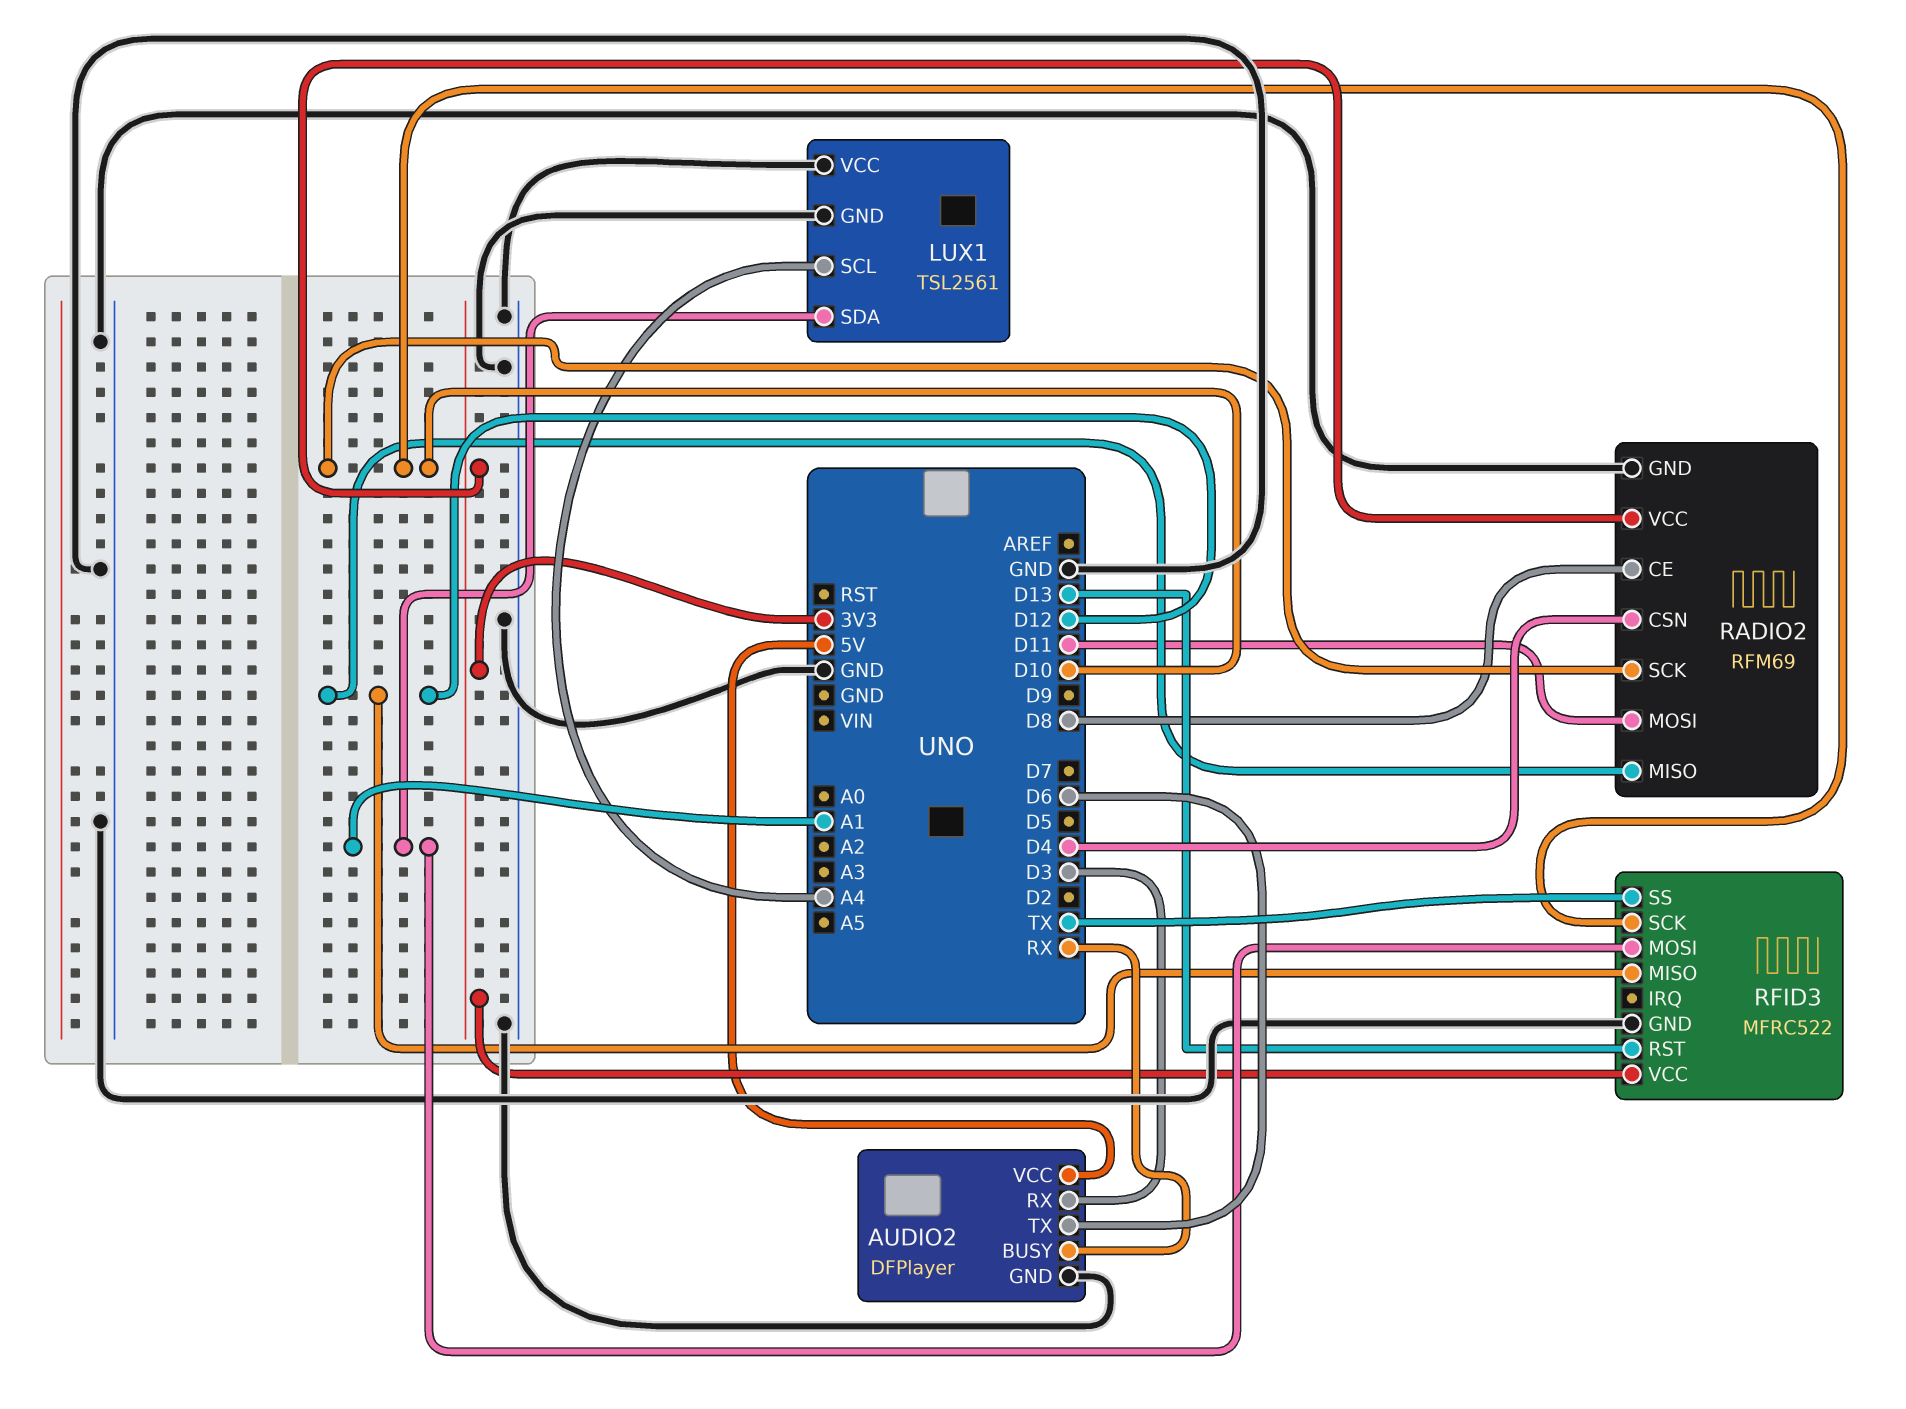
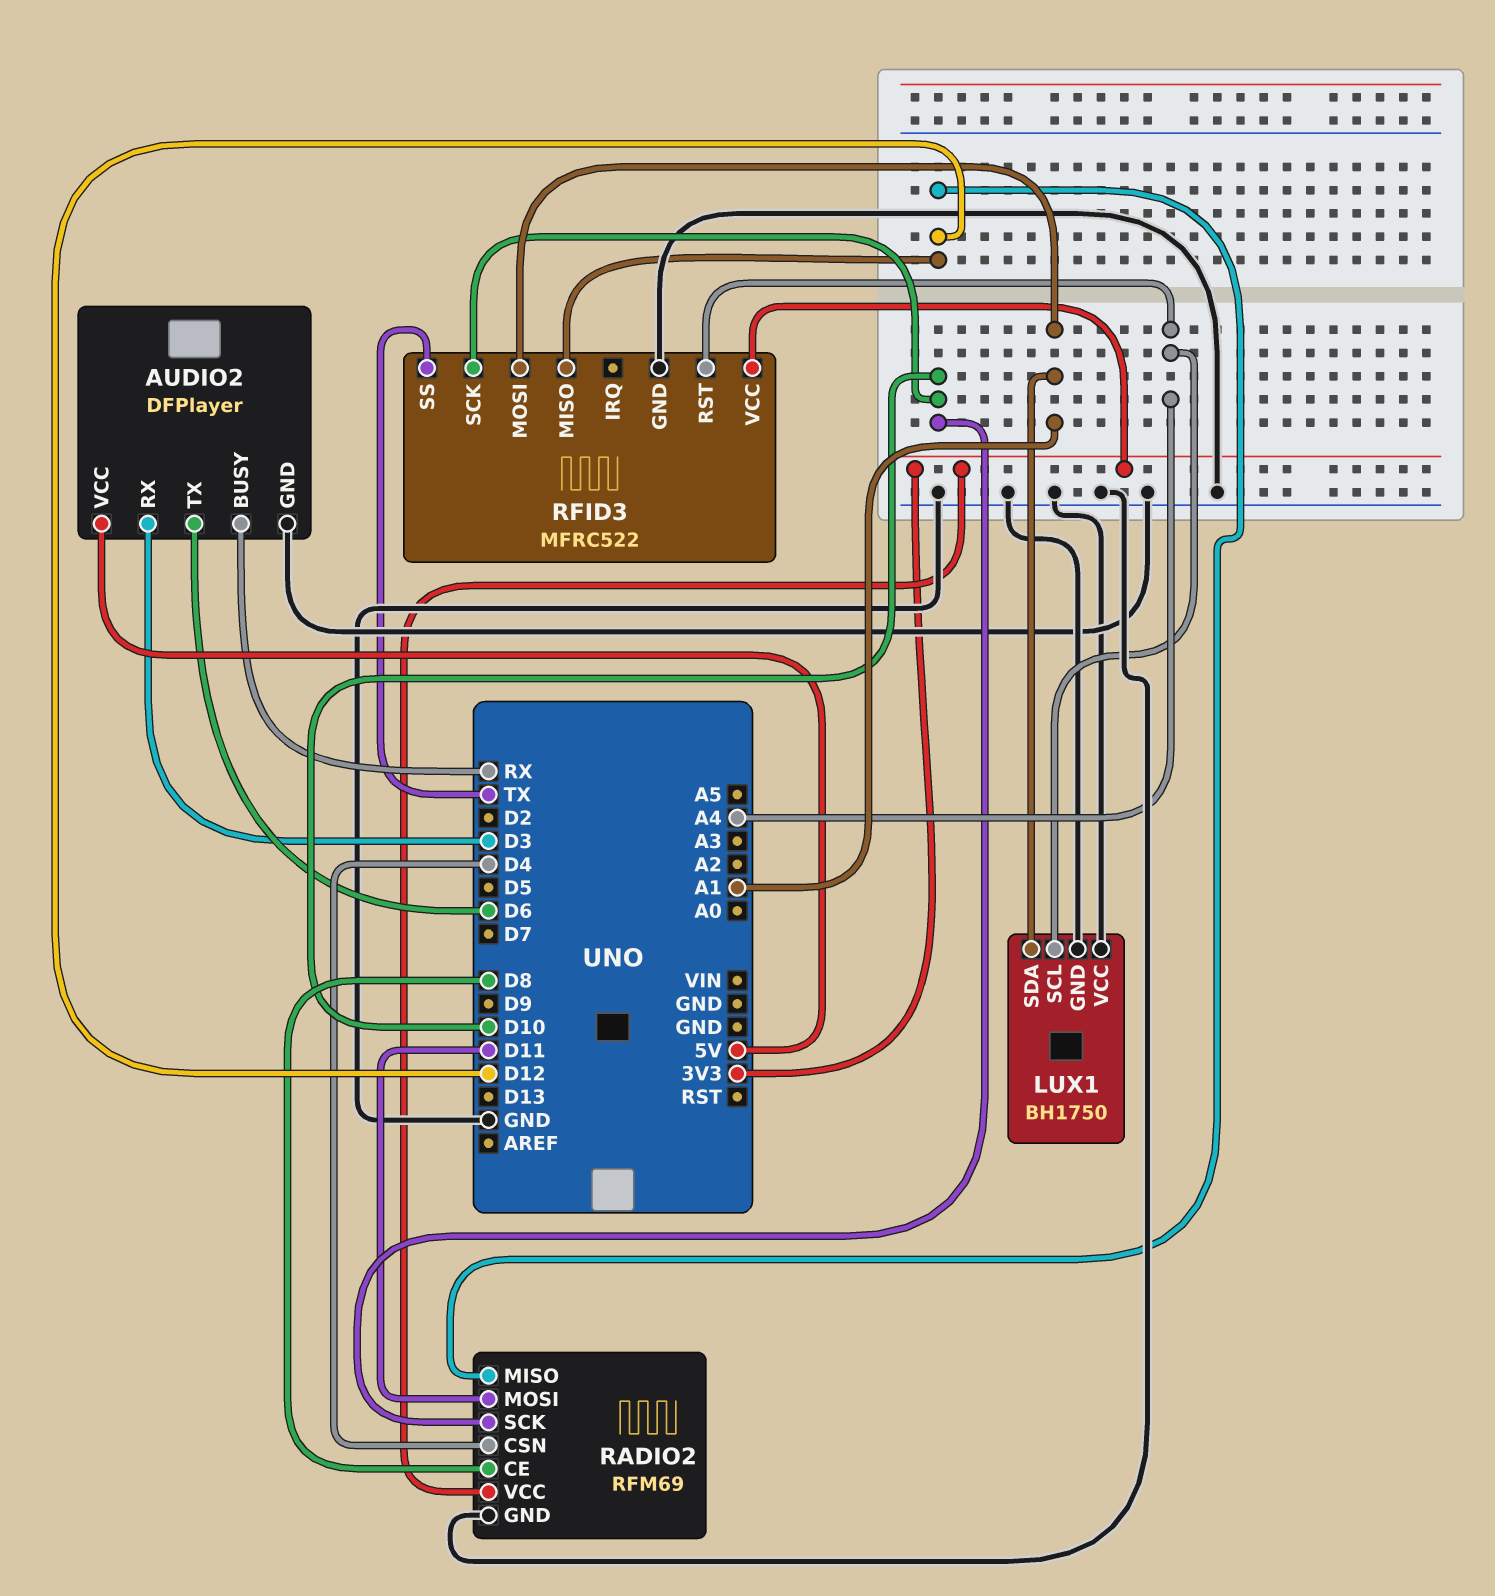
LUX1: TSL2561 -> BH1750
RFID3 pin RST: D13 -> A4

